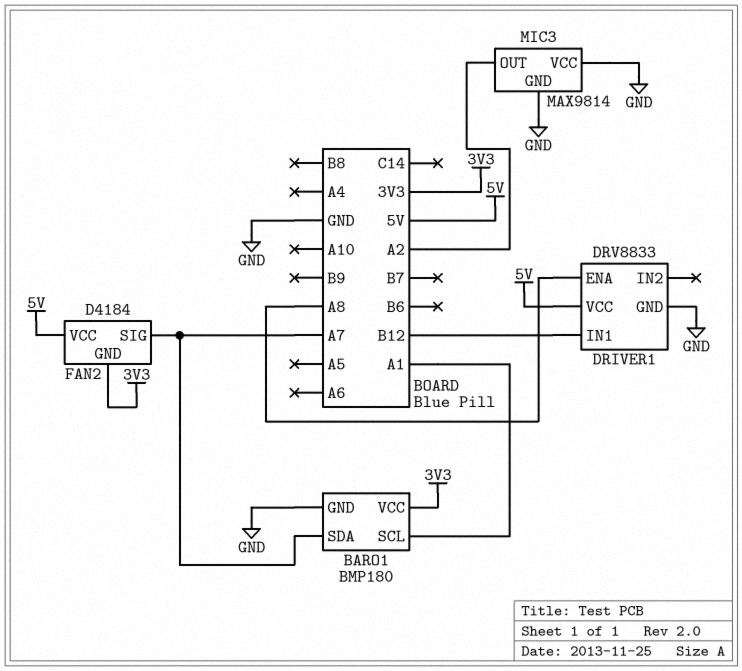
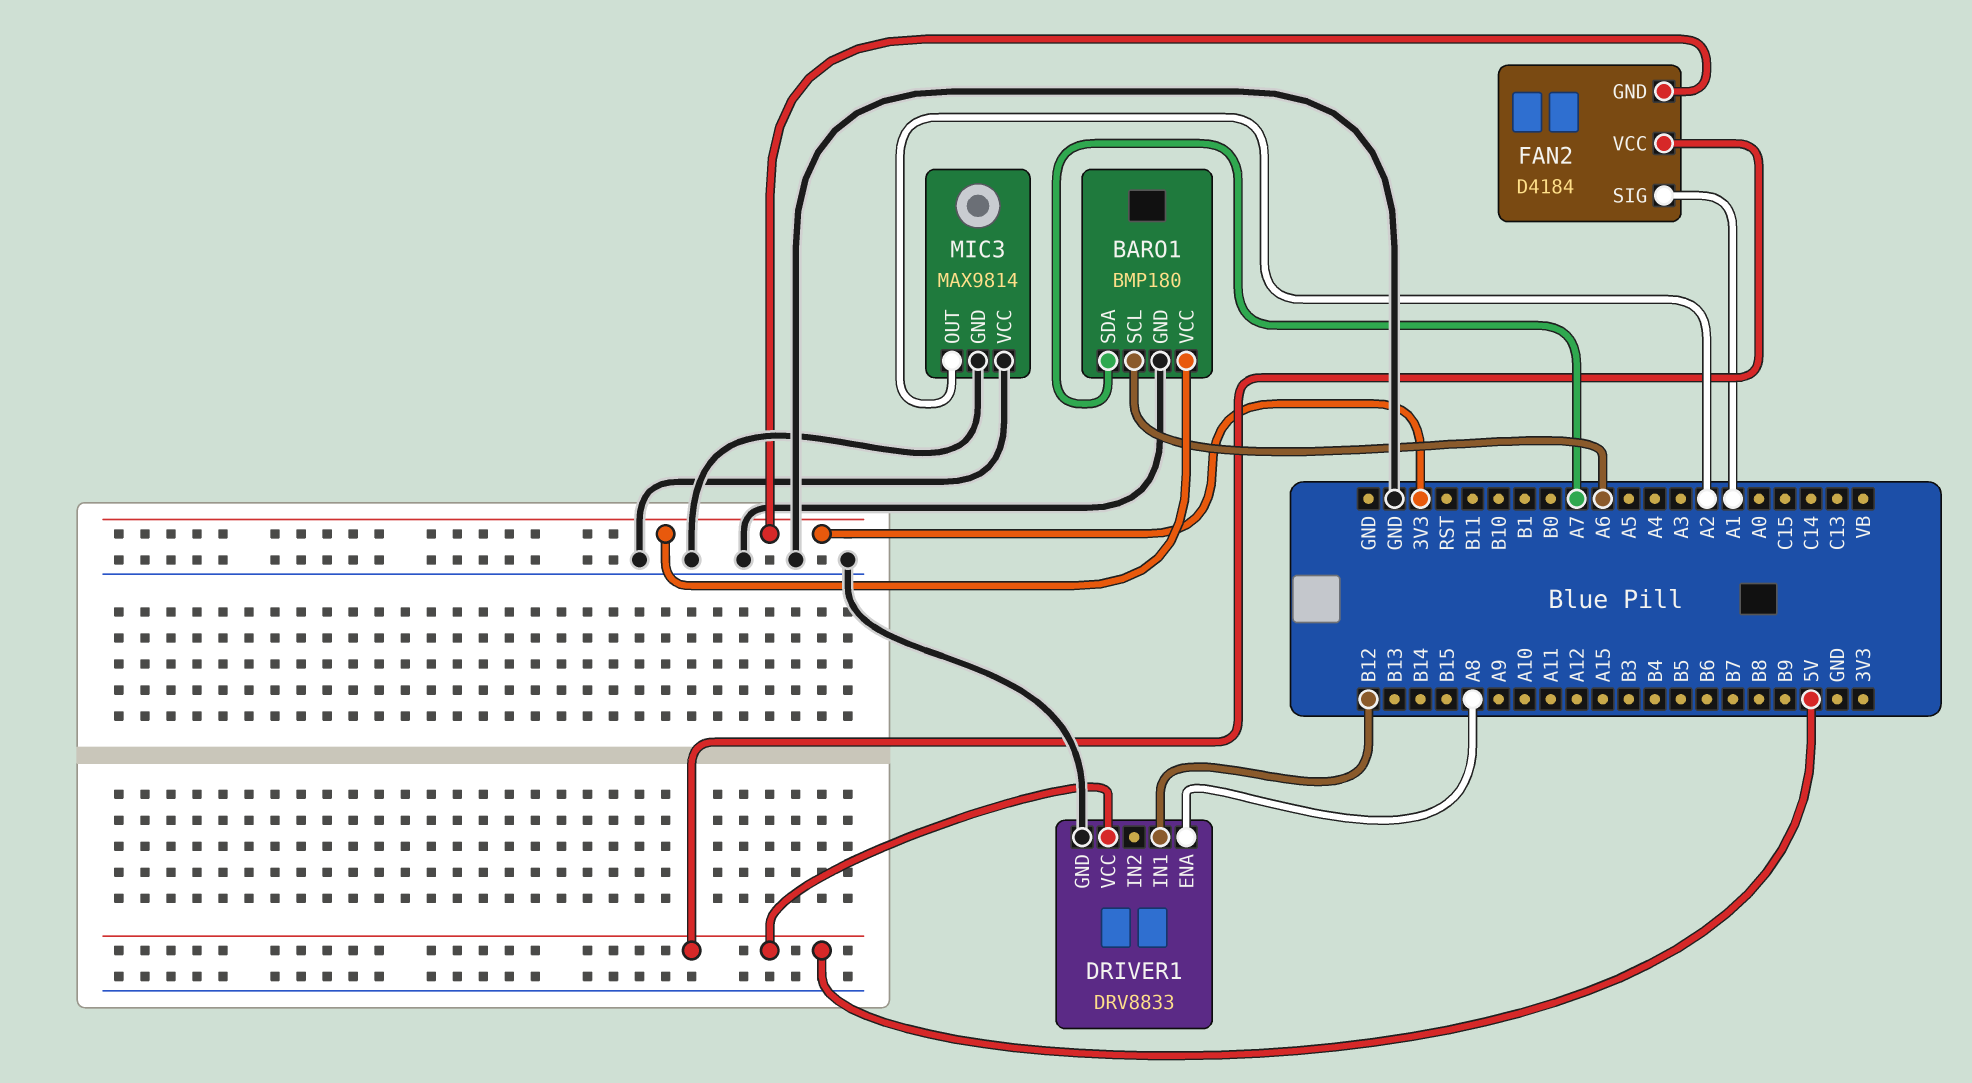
BARO1 pin SCL: A1 -> A6
FAN2 pin SIG: A7 -> A1

